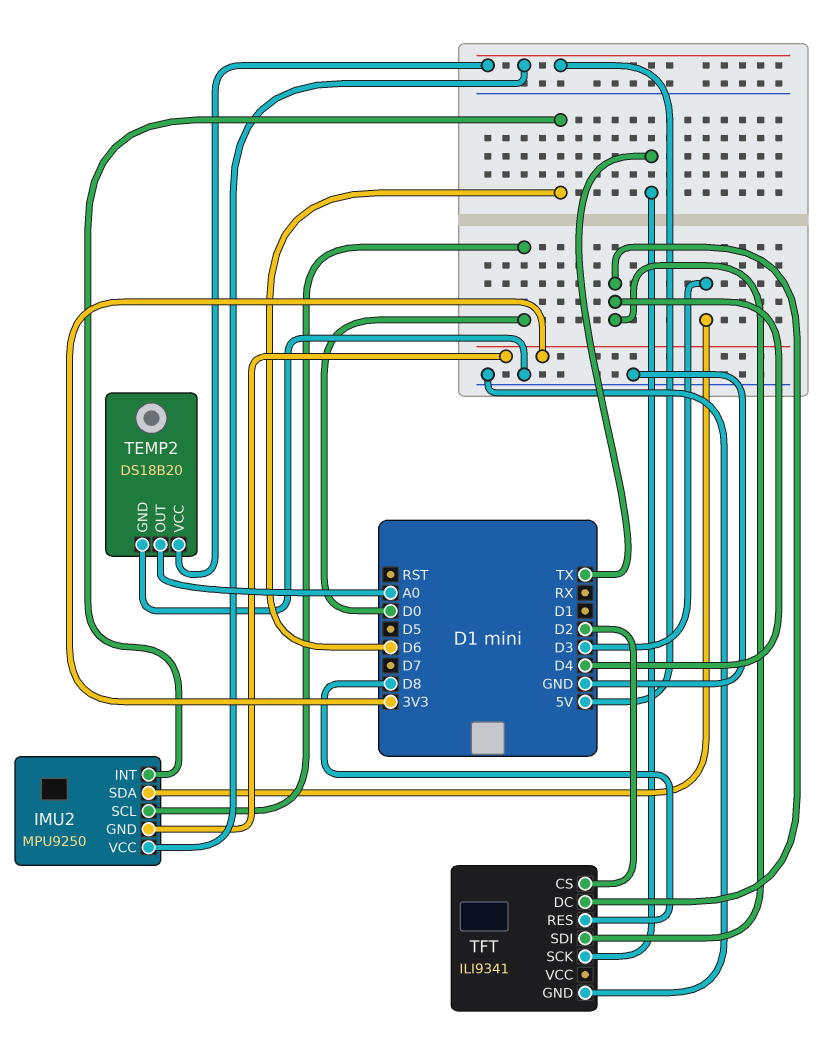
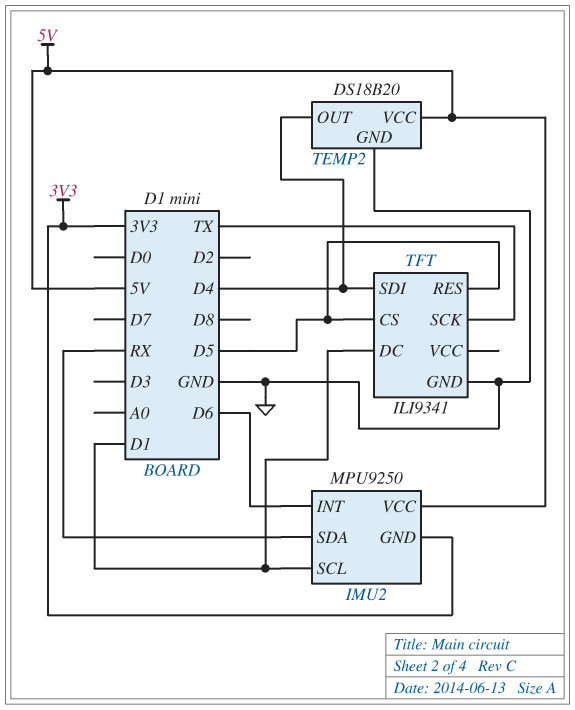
IMU2 pin SCL: D0 -> D1
IMU2 pin SDA: D3 -> RX
TEMP2 pin OUT: A0 -> D4
TFT pin CS: D2 -> D5
TFT pin DC: D4 -> D1
TFT pin RES: D8 -> D5

